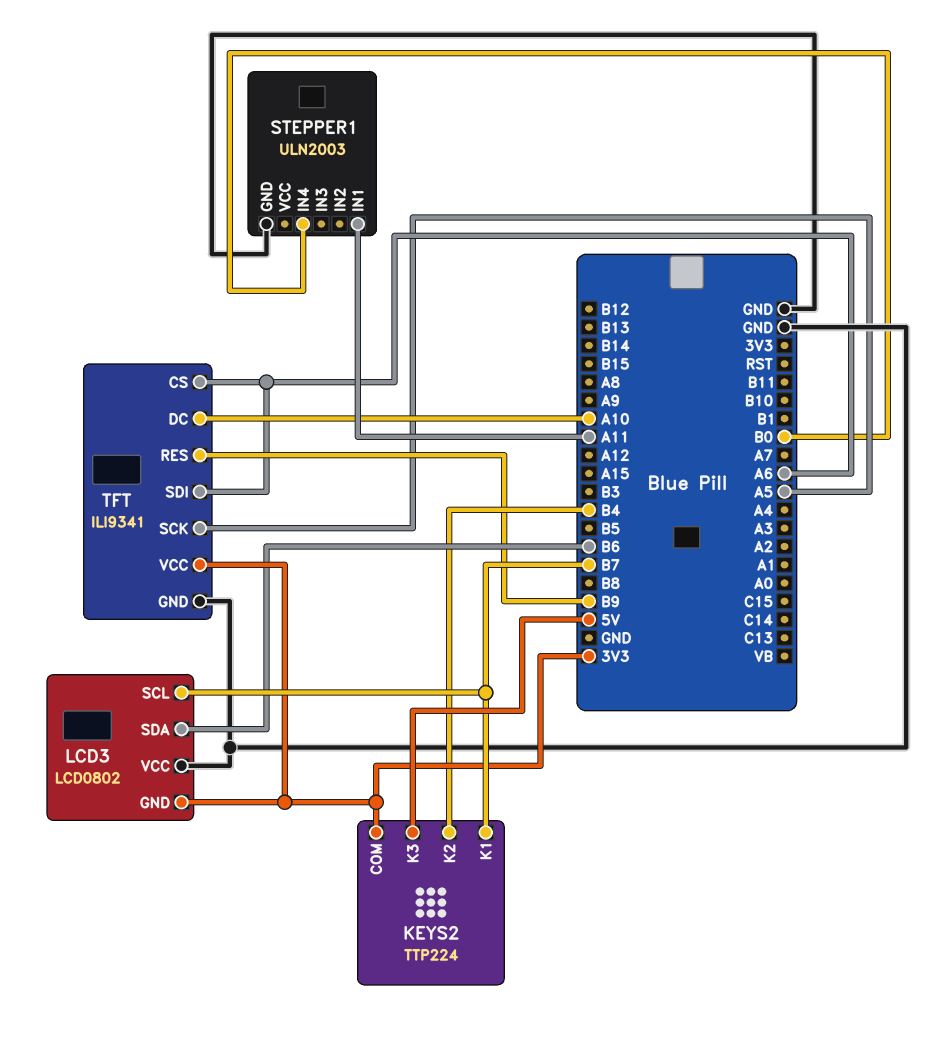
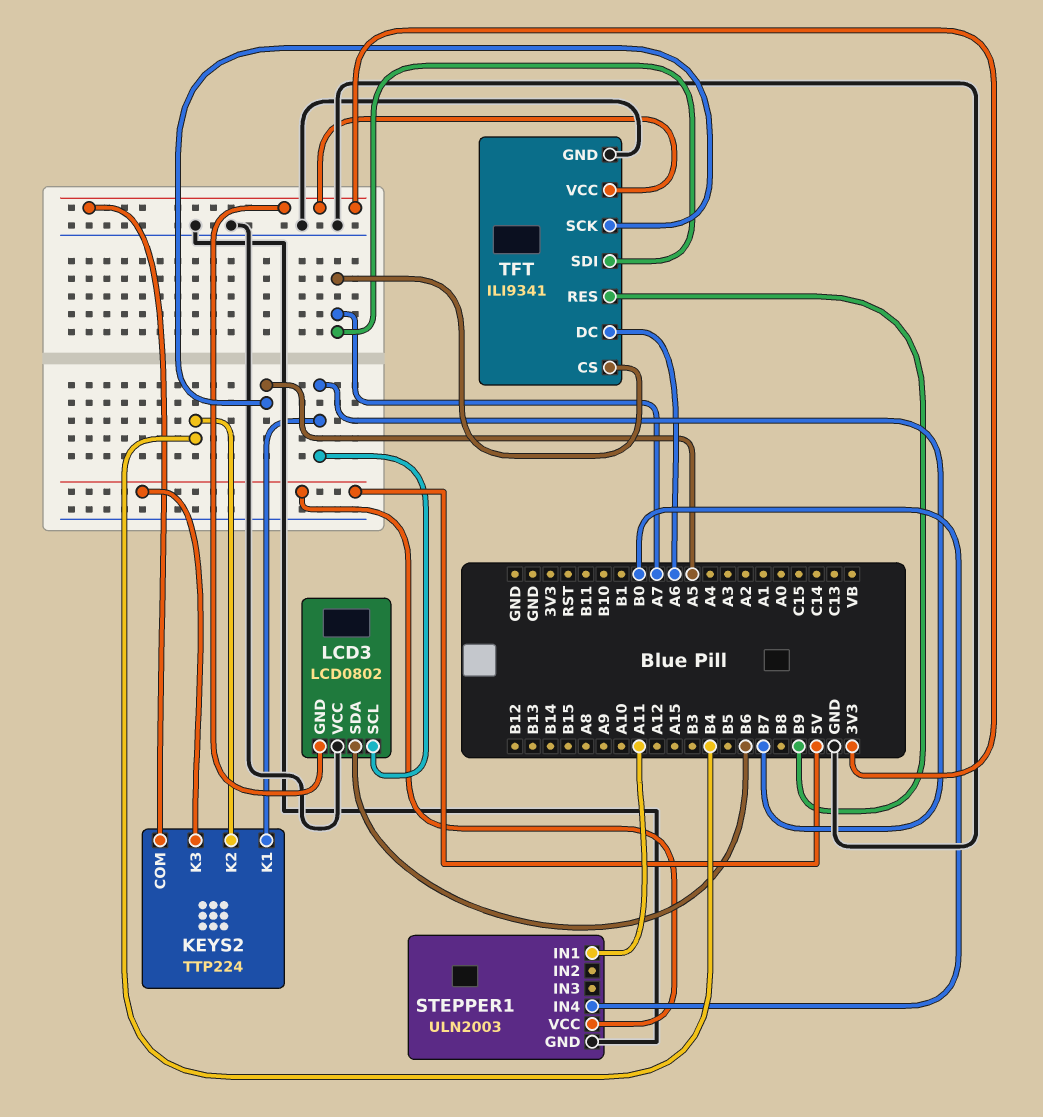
STEPPER1 pin VCC: none -> 5V
TFT pin CS: A6 -> A7
TFT pin DC: A10 -> A6
TFT pin SDI: A6 -> A7

